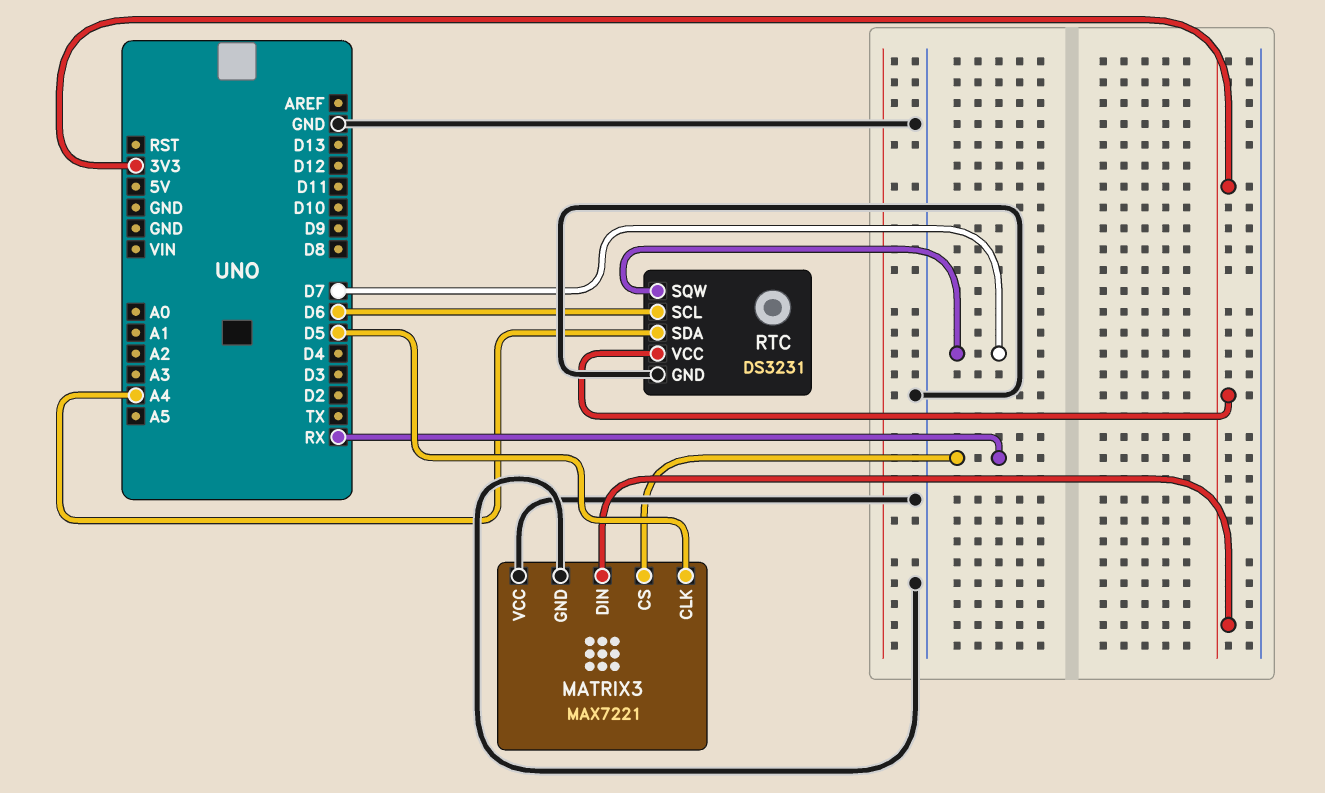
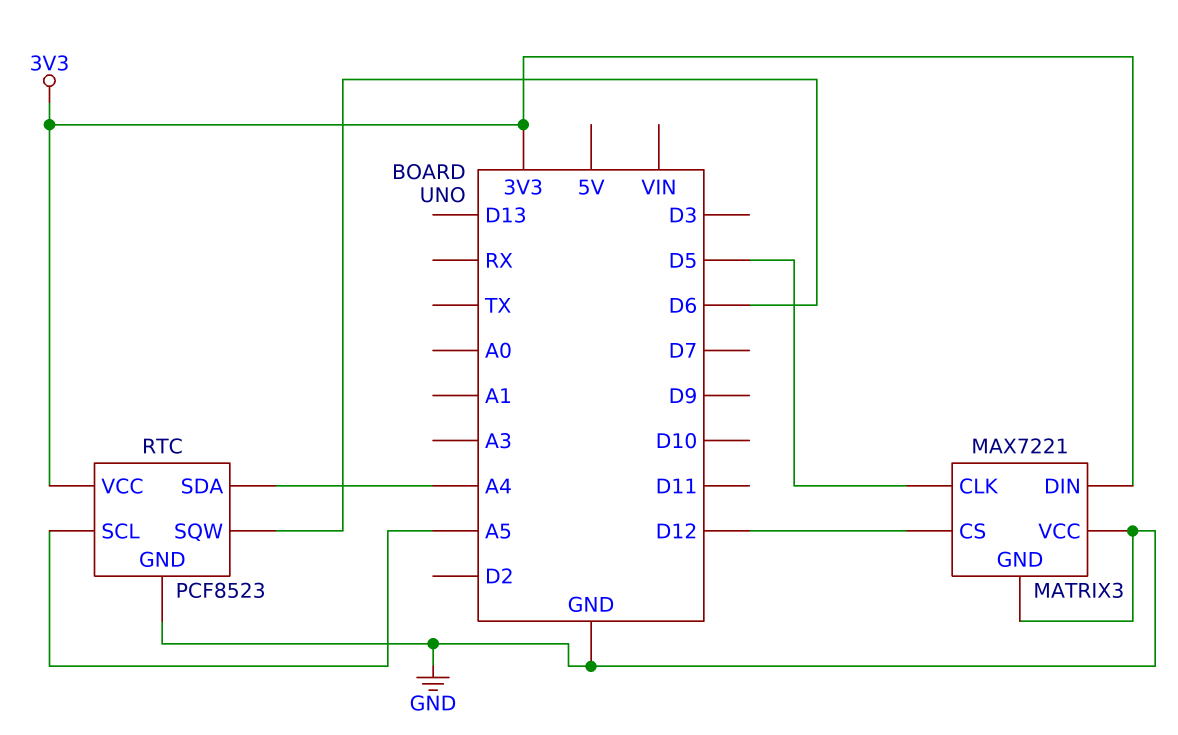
MATRIX3 pin CS: RX -> D12
RTC: DS3231 -> PCF8523
RTC pin SCL: D6 -> A5
RTC pin SQW: D7 -> D6

